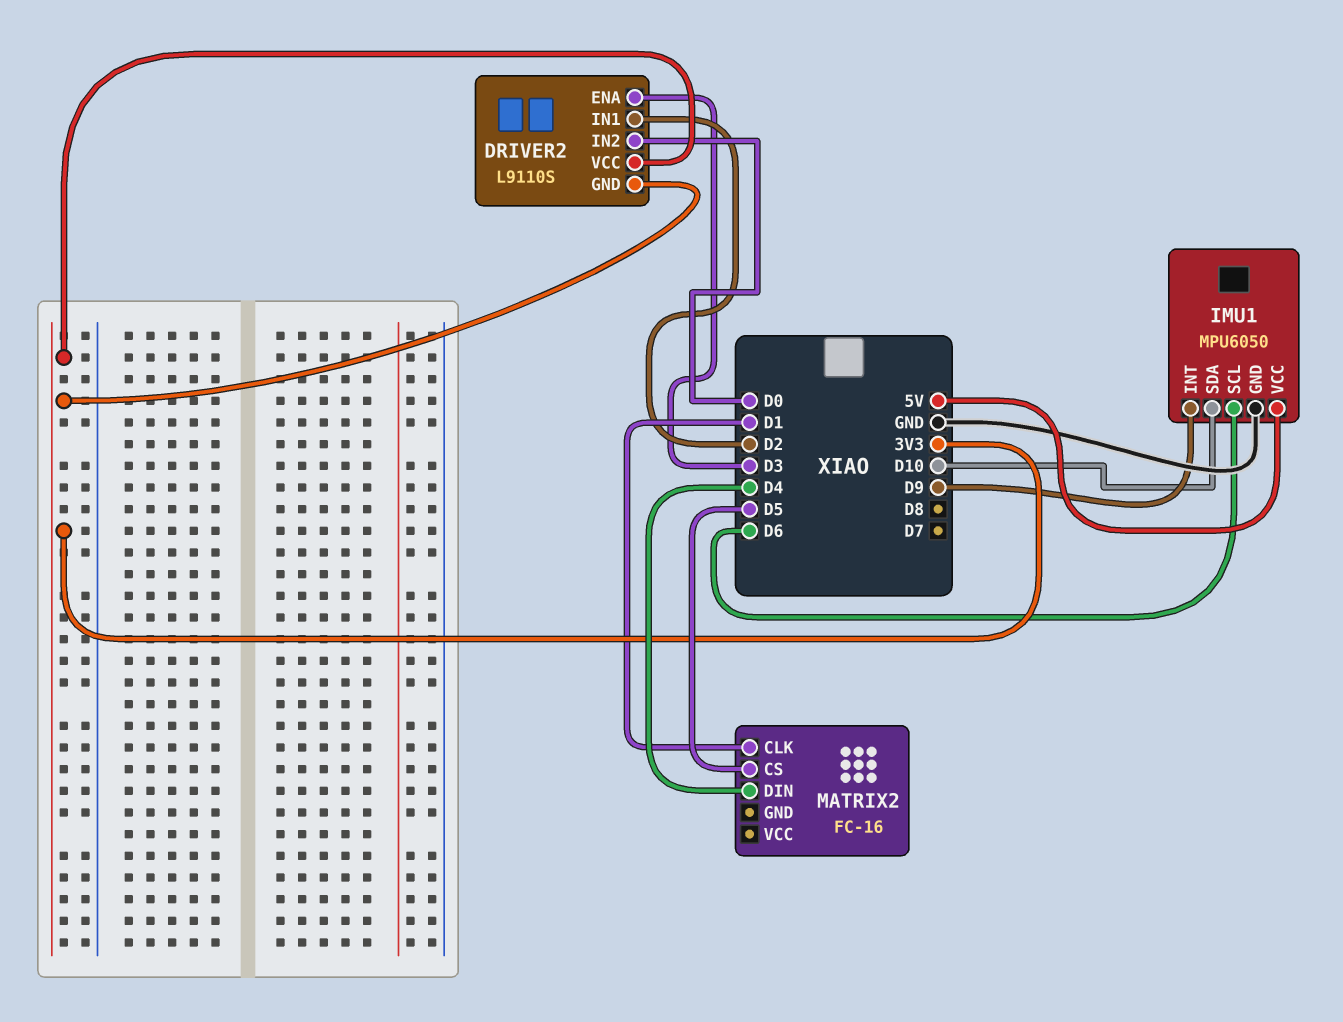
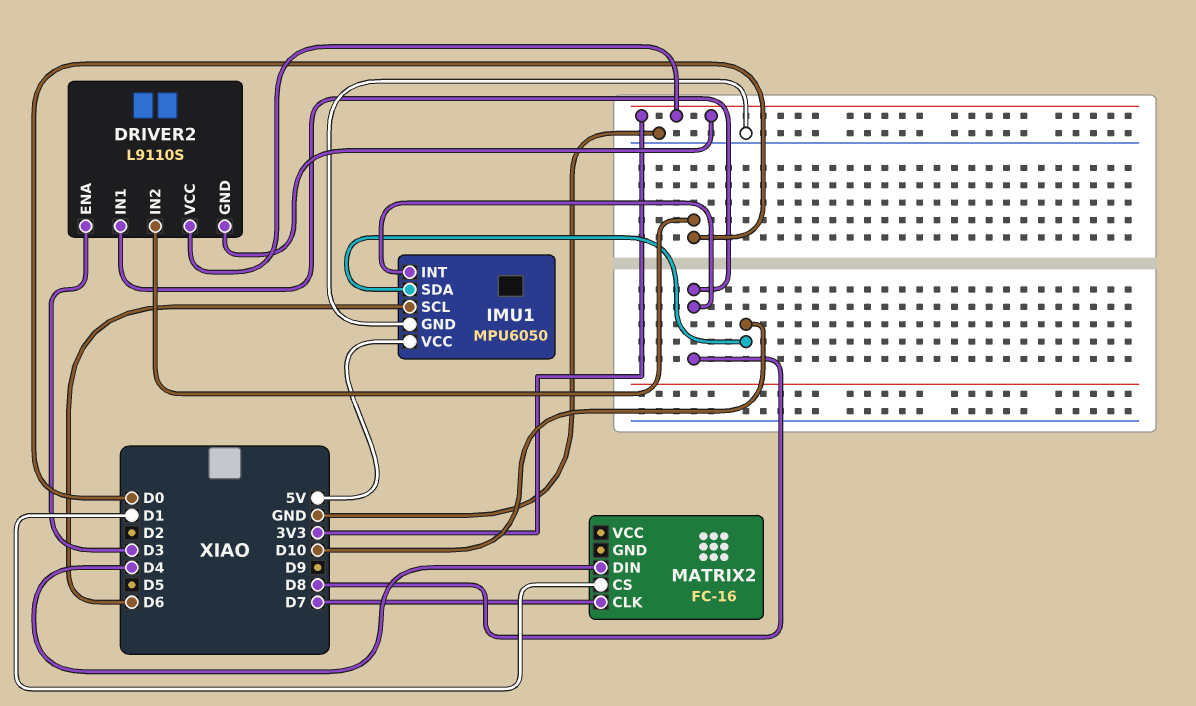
DRIVER2 pin IN1: D2 -> D8
IMU1 pin INT: D9 -> D8
MATRIX2 pin CLK: D1 -> D7
MATRIX2 pin CS: D5 -> D1

